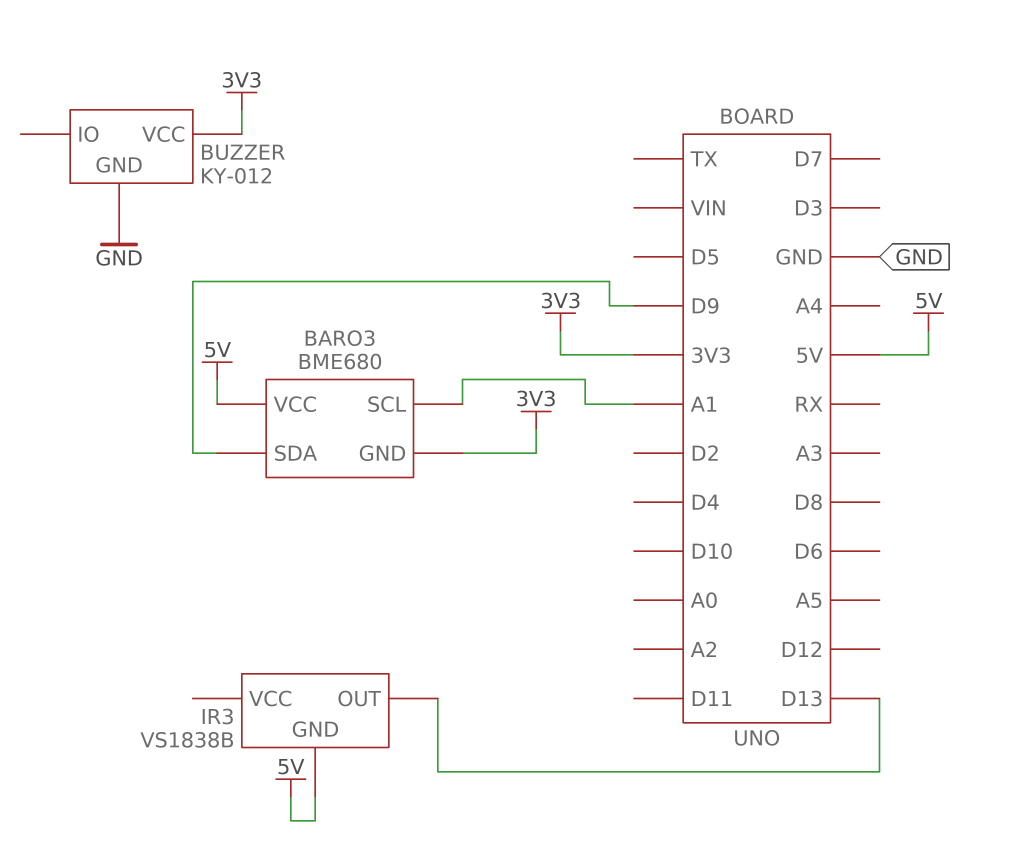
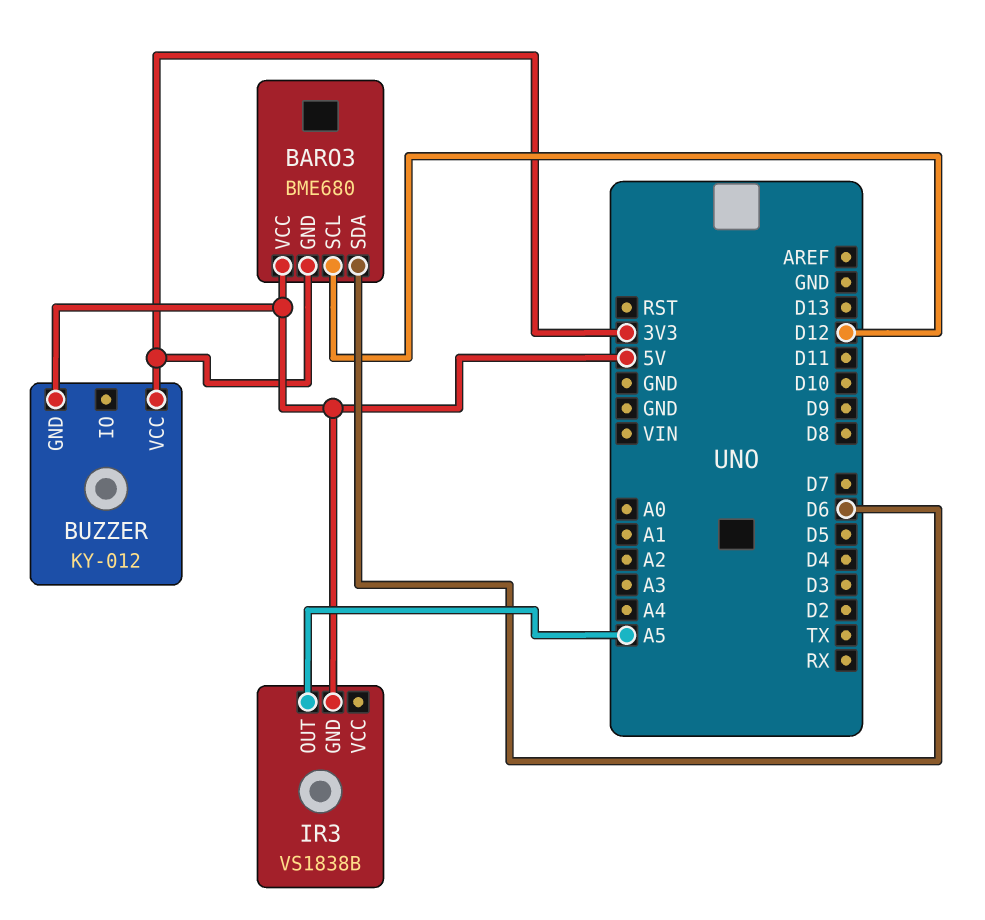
BARO3 pin SCL: A1 -> D12
BARO3 pin SDA: D9 -> D6
BUZZER pin GND: GND -> 5V
IR3 pin OUT: D13 -> A5

